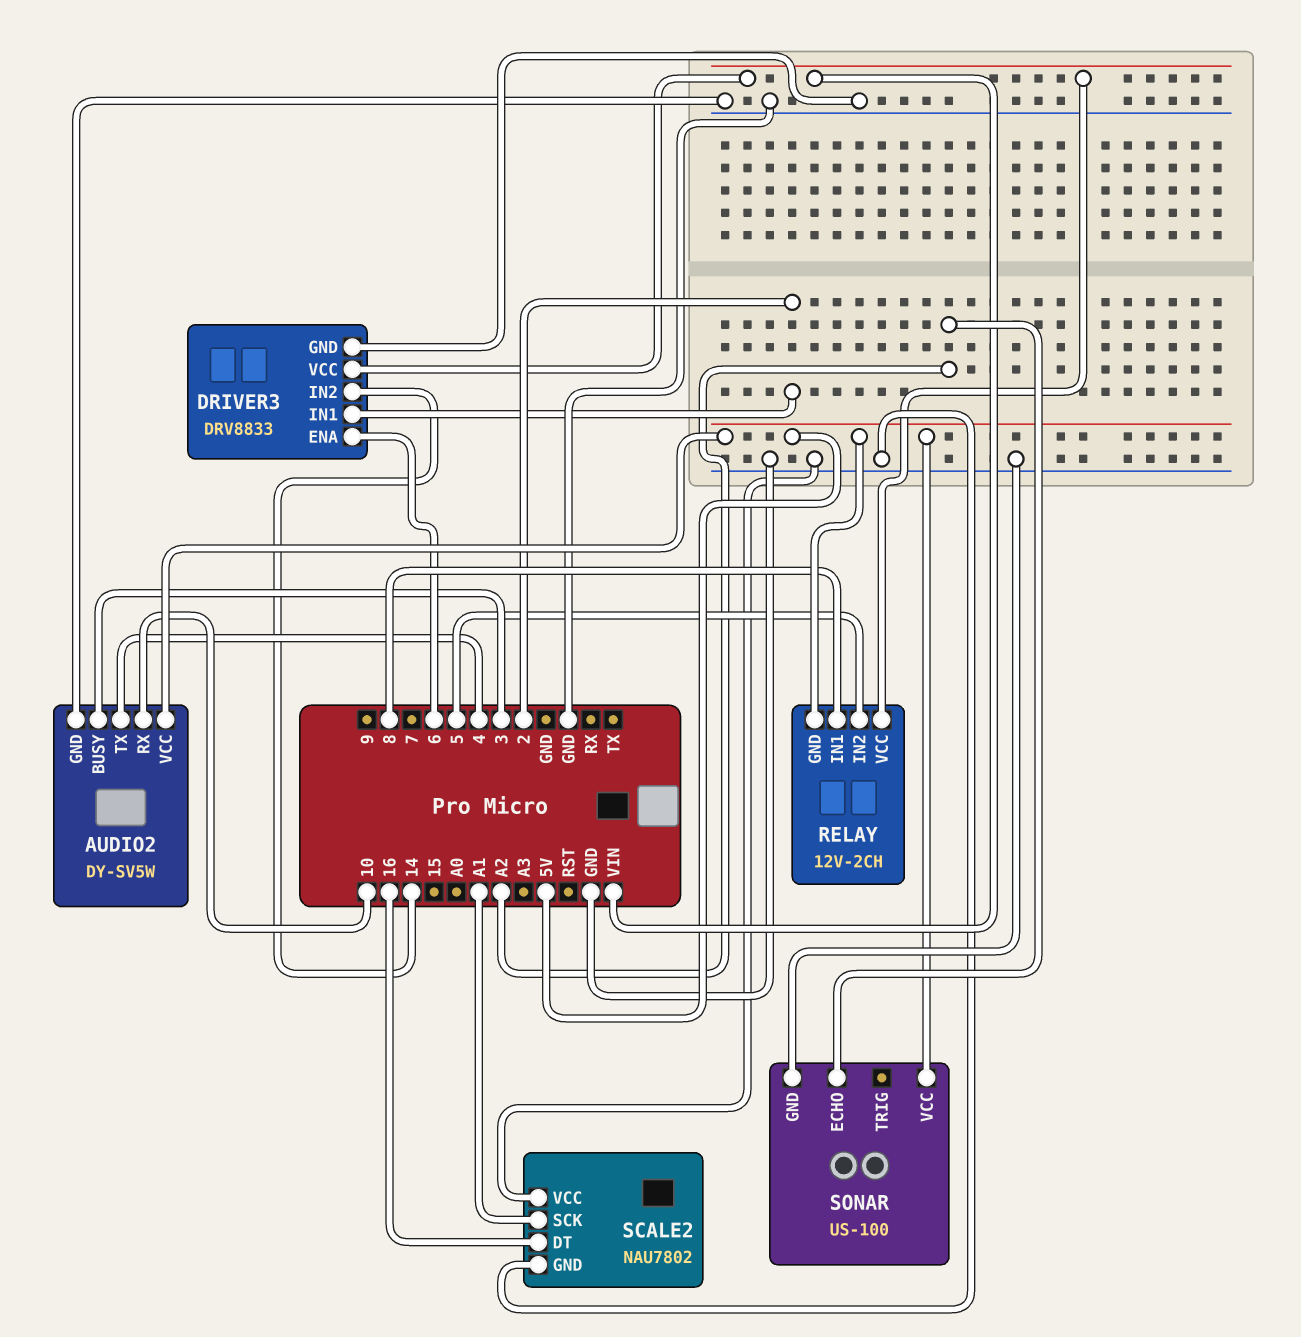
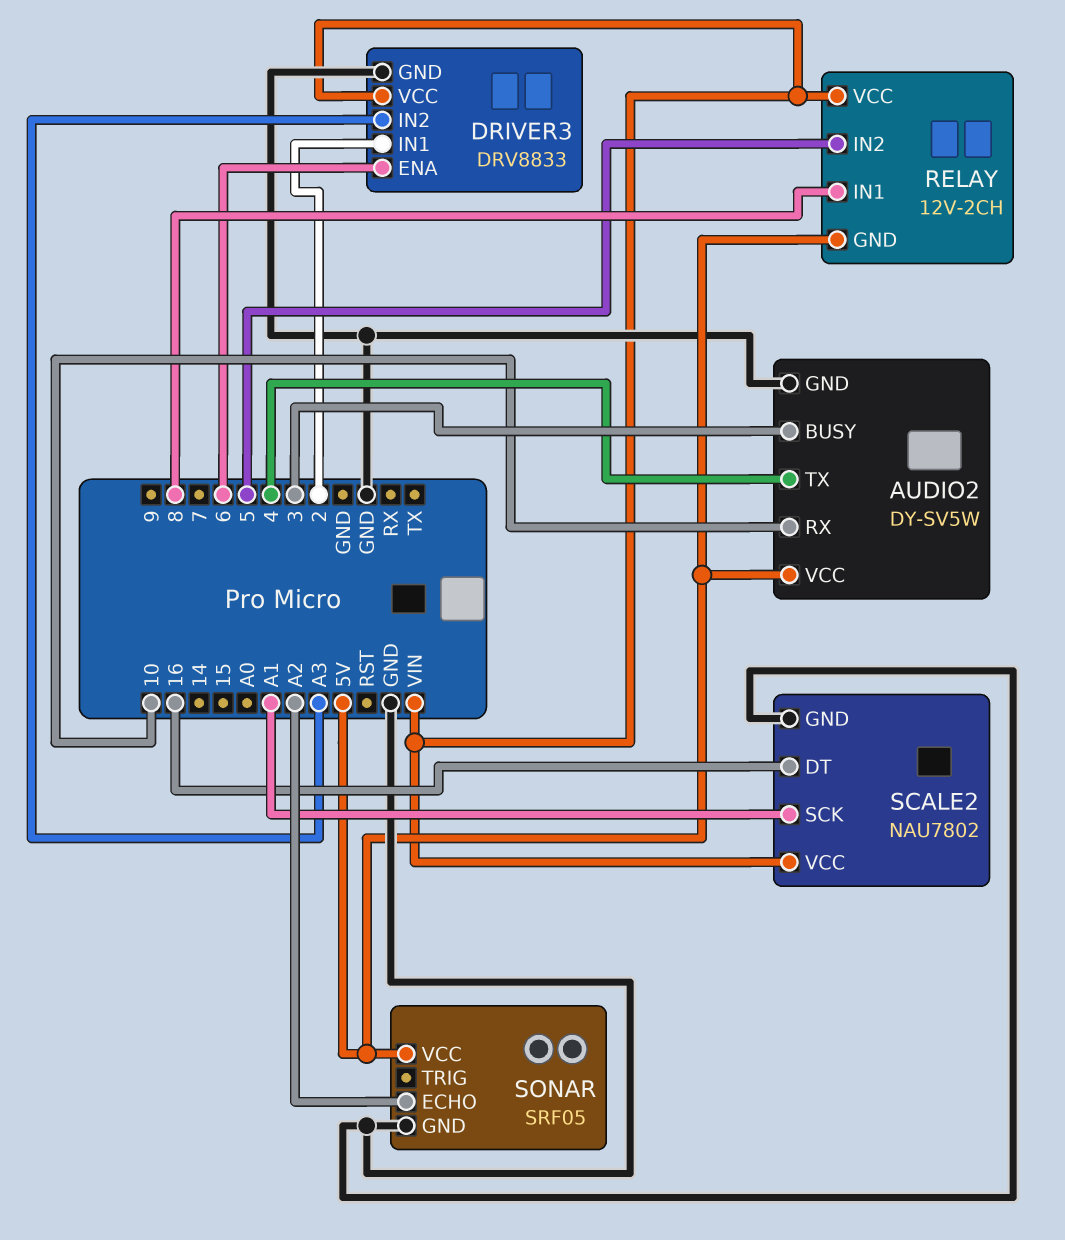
DRIVER3 pin IN2: 14 -> A3
SCALE2 pin VCC: GND -> VIN
SONAR: US-100 -> SRF05

